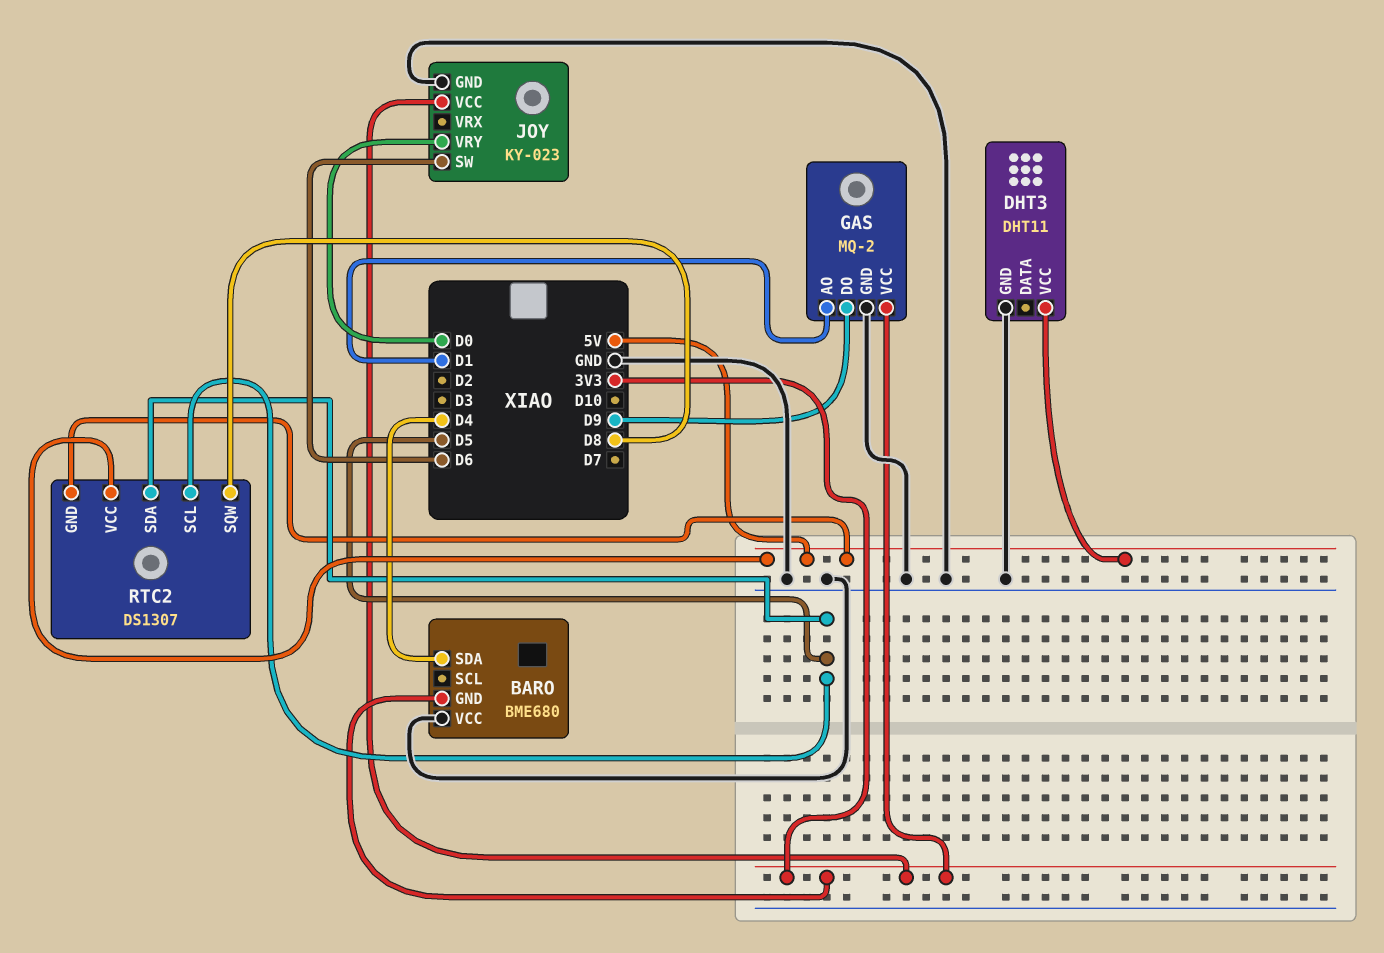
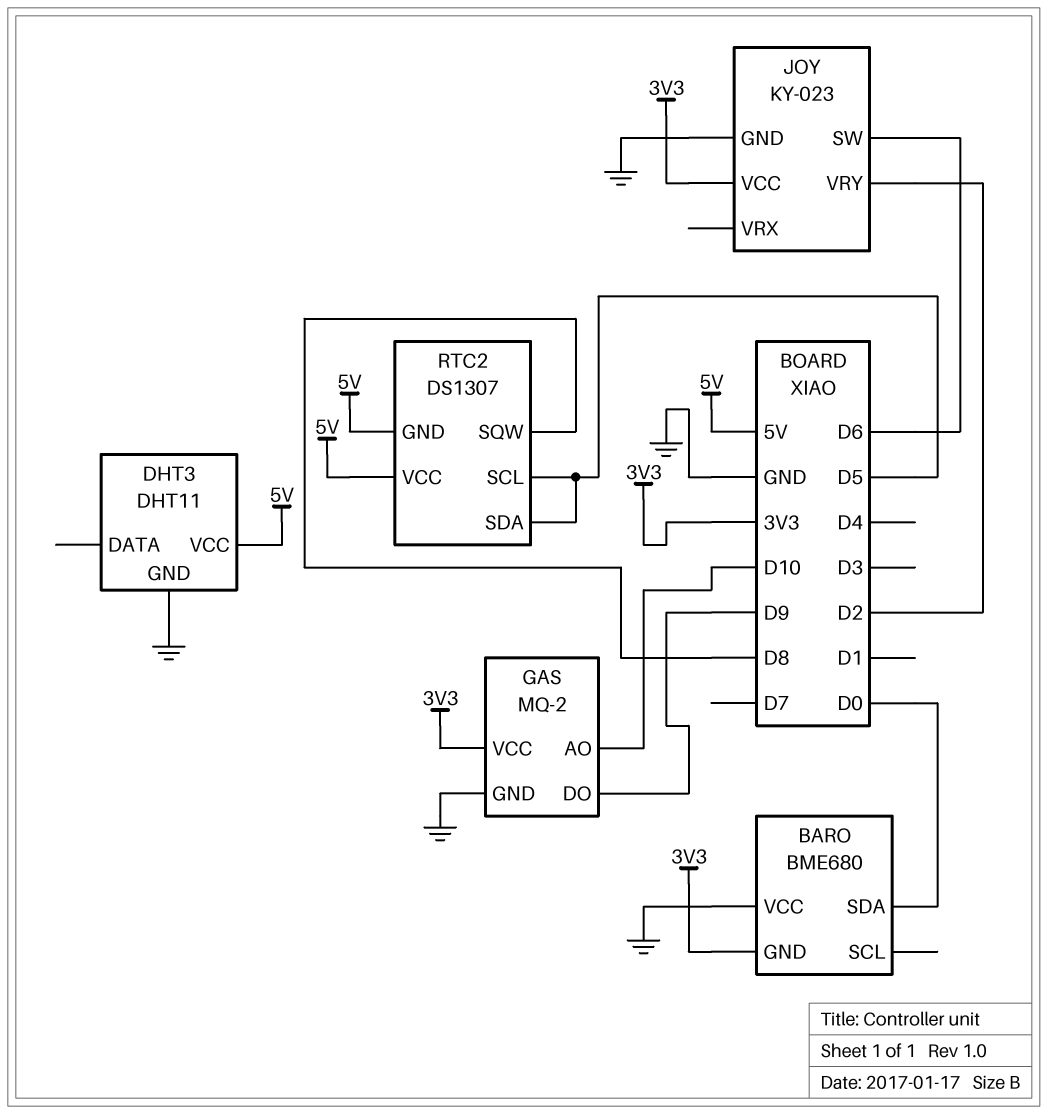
BARO pin SDA: D4 -> D0
GAS pin AO: D1 -> D10
JOY pin VRY: D0 -> D2

